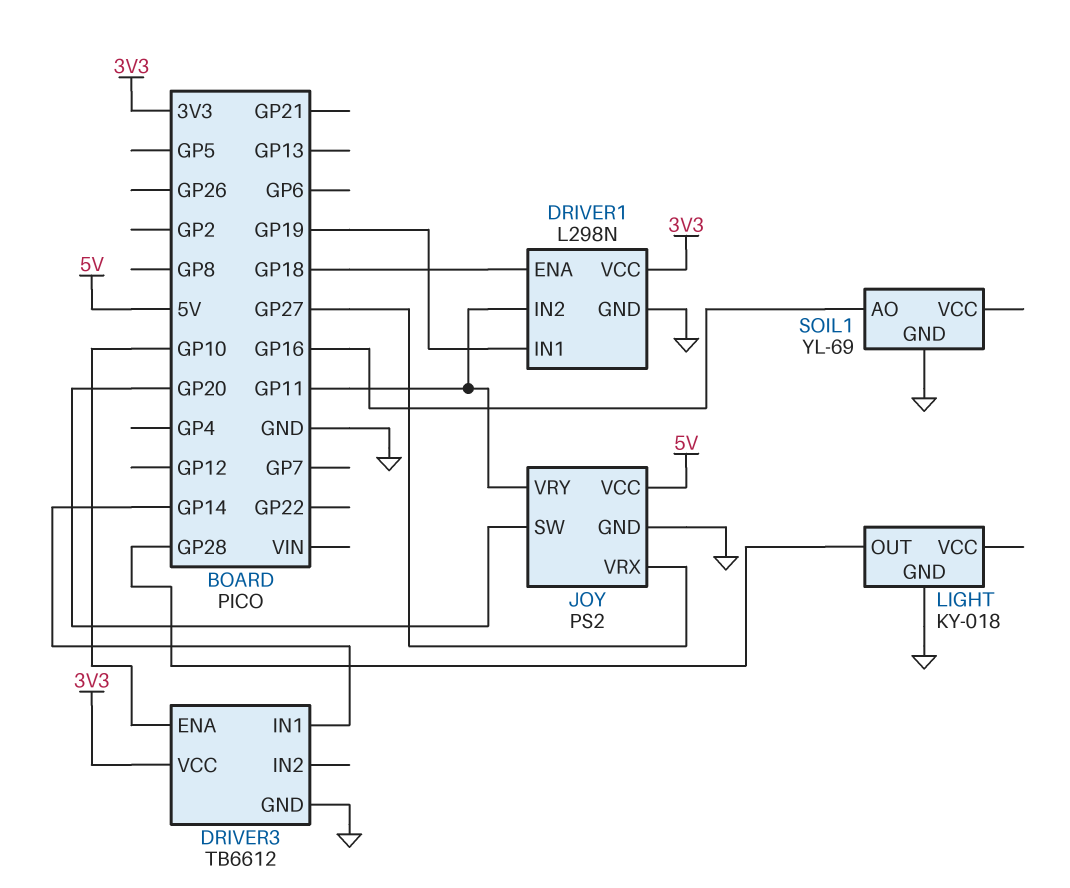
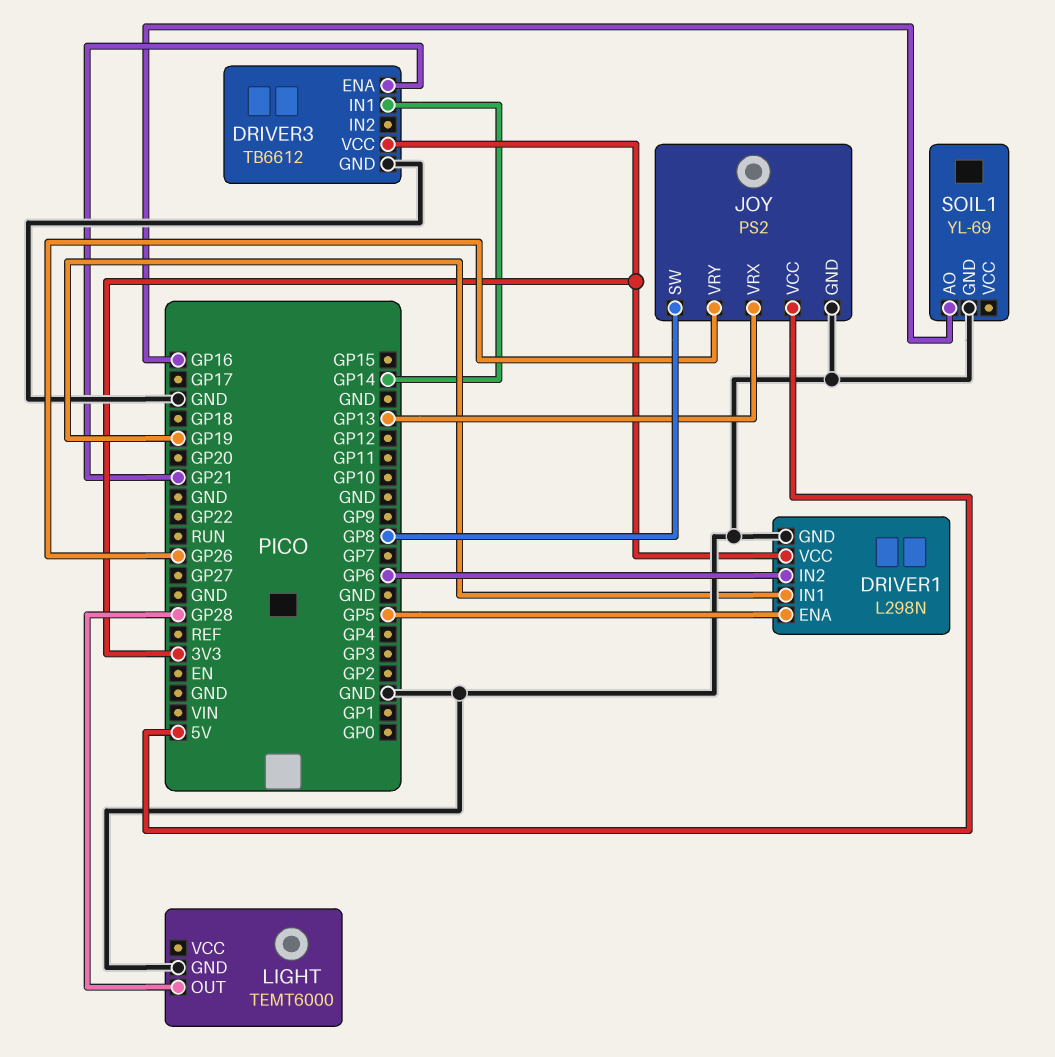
DRIVER1 pin ENA: GP18 -> GP5
DRIVER1 pin IN2: GP11 -> GP6
DRIVER3 pin ENA: GP10 -> GP21
JOY pin SW: GP20 -> GP8
JOY pin VRX: GP27 -> GP13
JOY pin VRY: GP11 -> GP26
LIGHT: KY-018 -> TEMT6000

